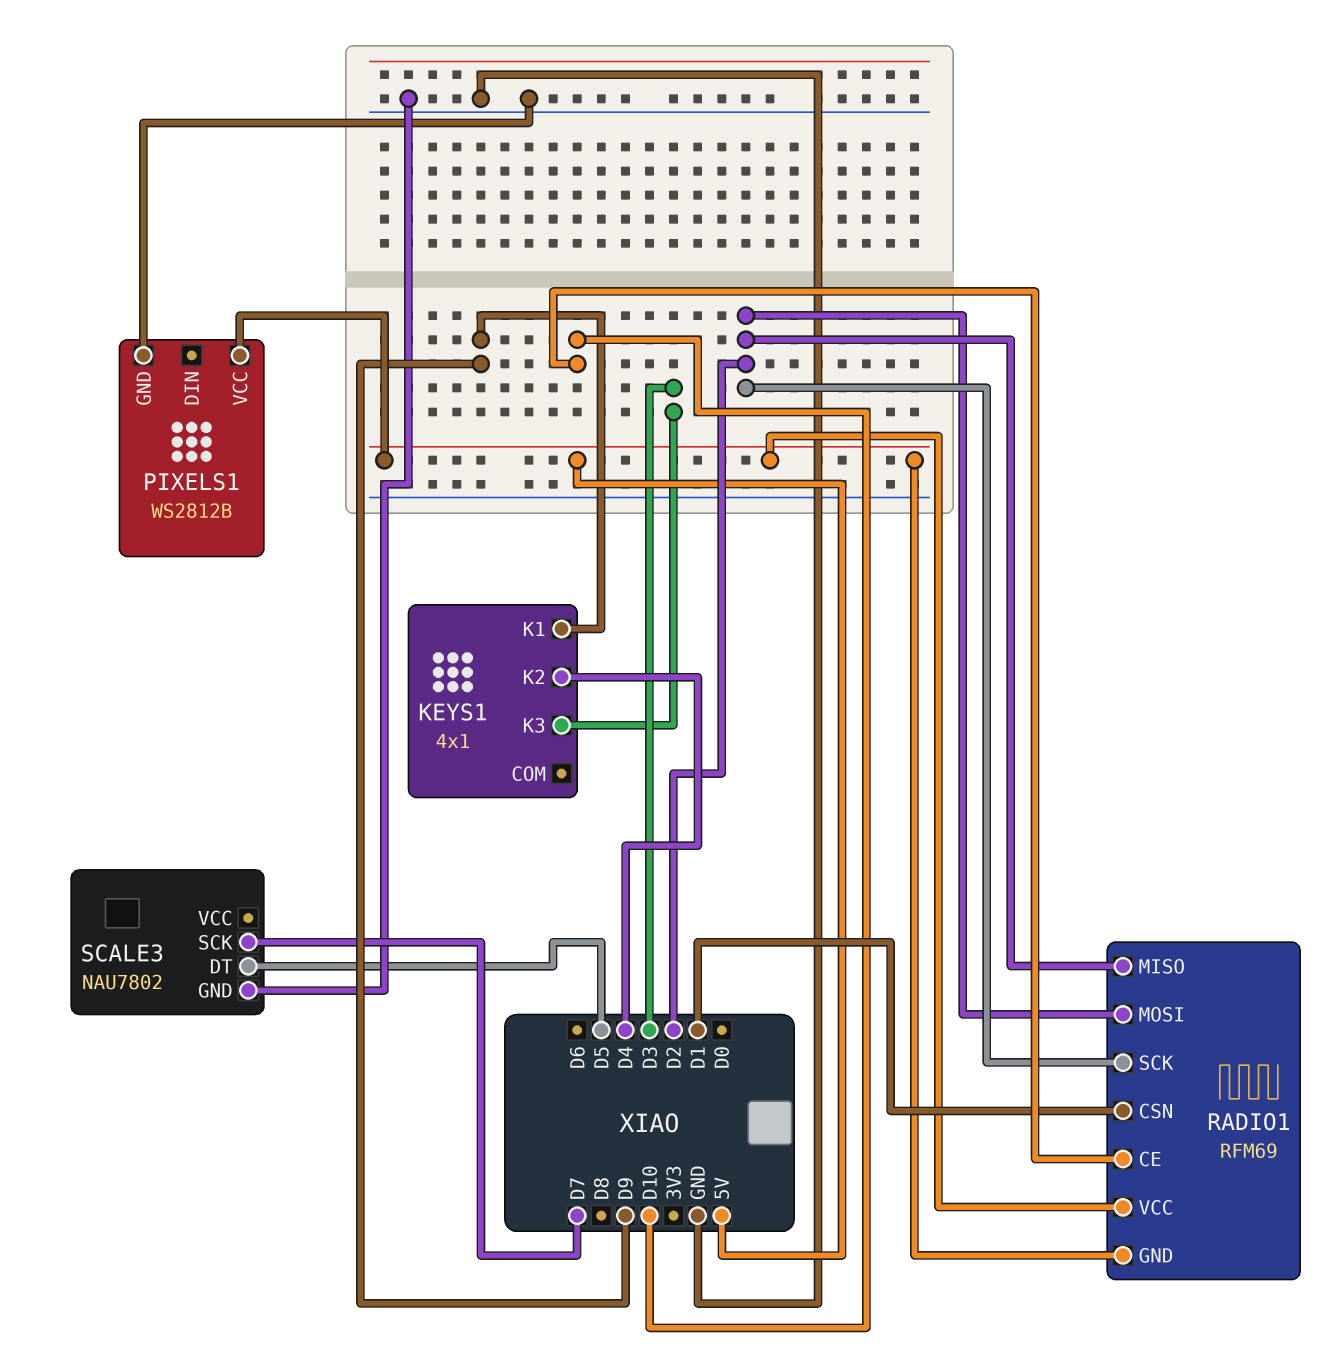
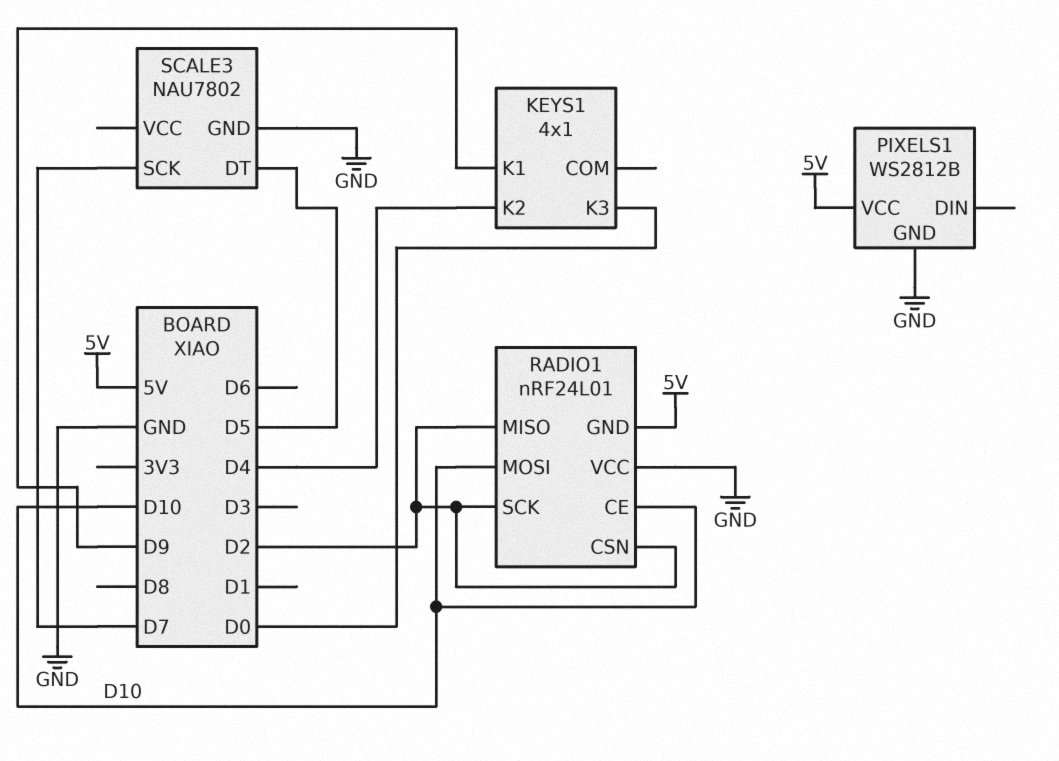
KEYS1 pin K3: D3 -> D0
RADIO1: RFM69 -> nRF24L01
RADIO1 pin CSN: D1 -> D2
RADIO1 pin MOSI: D2 -> D10
RADIO1 pin VCC: 5V -> GND

